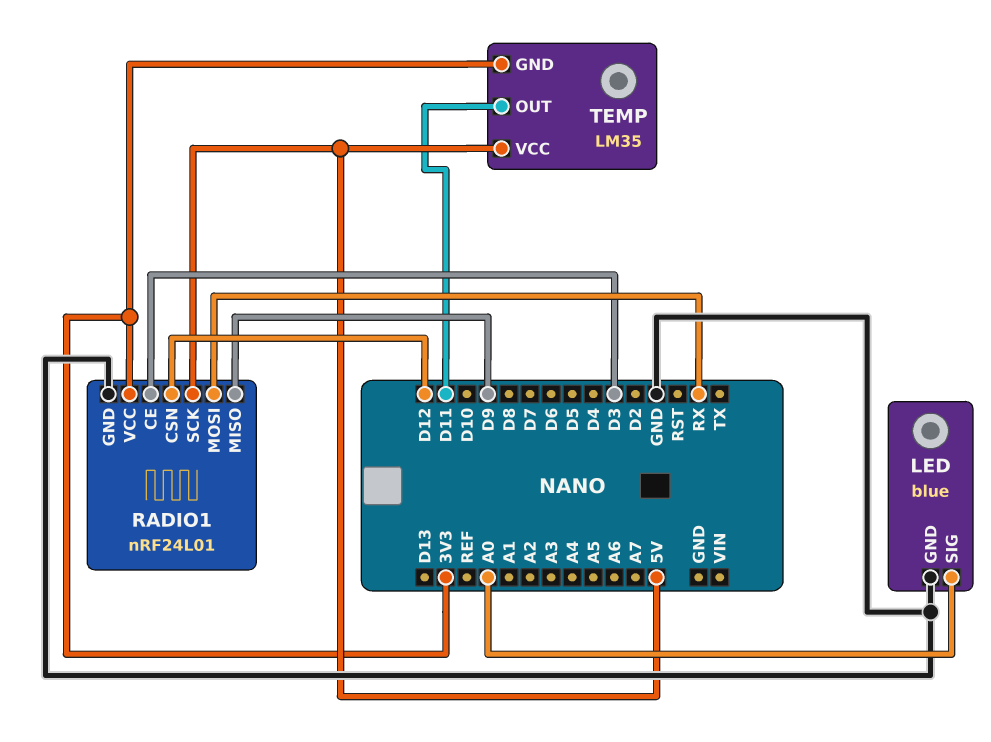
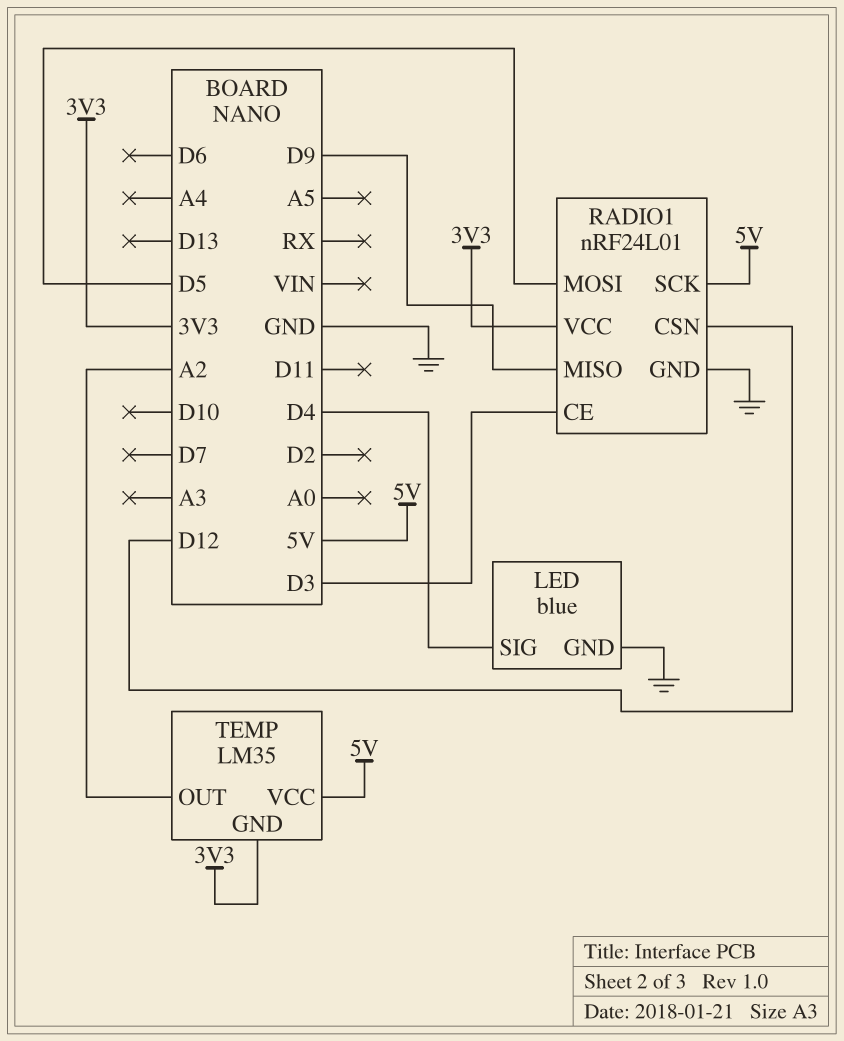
LED pin SIG: A0 -> D4
RADIO1 pin MOSI: RX -> D5
TEMP pin OUT: D11 -> A2

